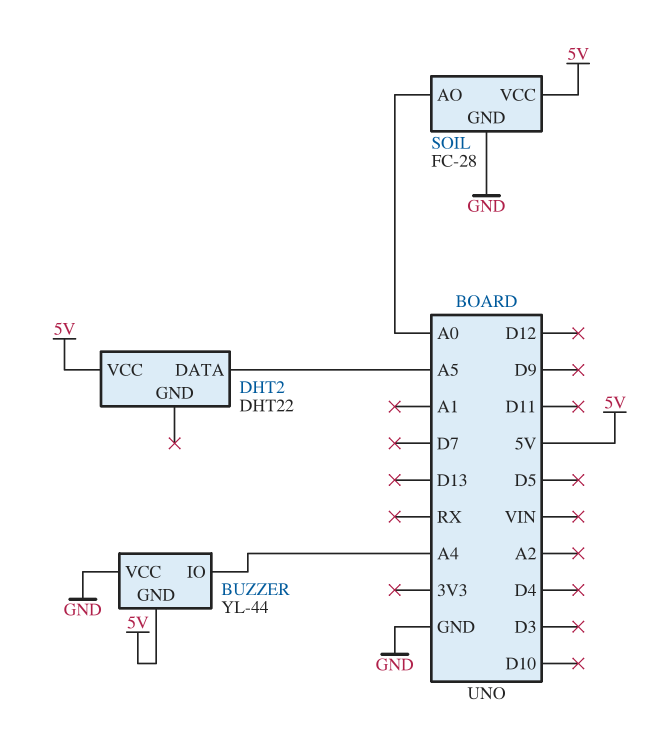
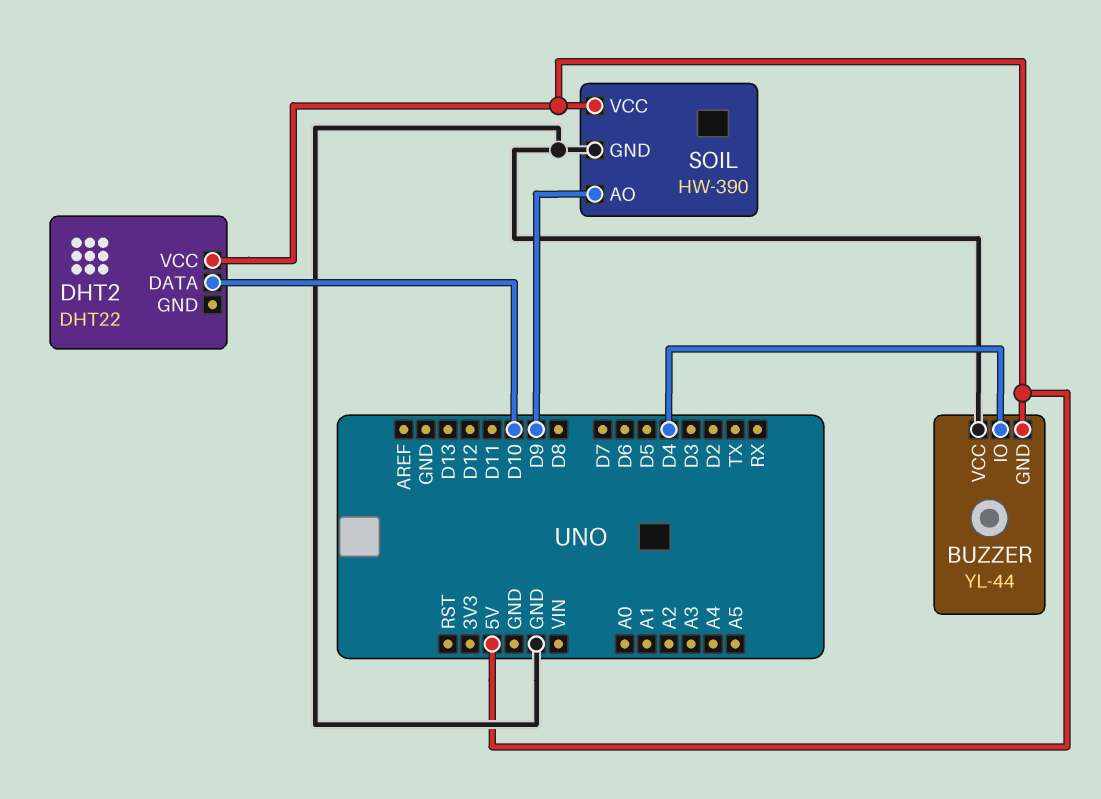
BUZZER pin IO: A4 -> D4
DHT2 pin DATA: A5 -> D10
SOIL: FC-28 -> HW-390
SOIL pin AO: A0 -> D9

